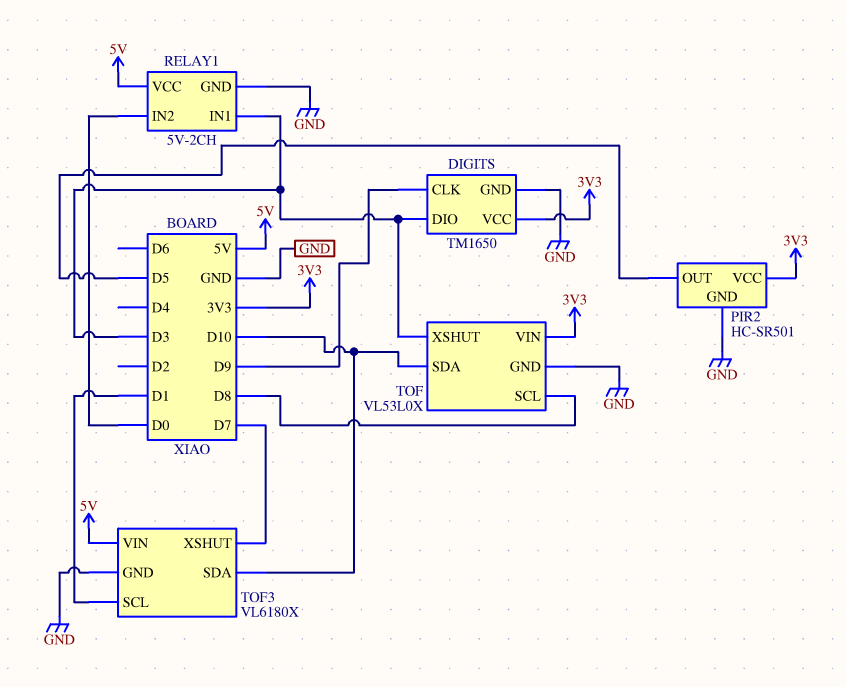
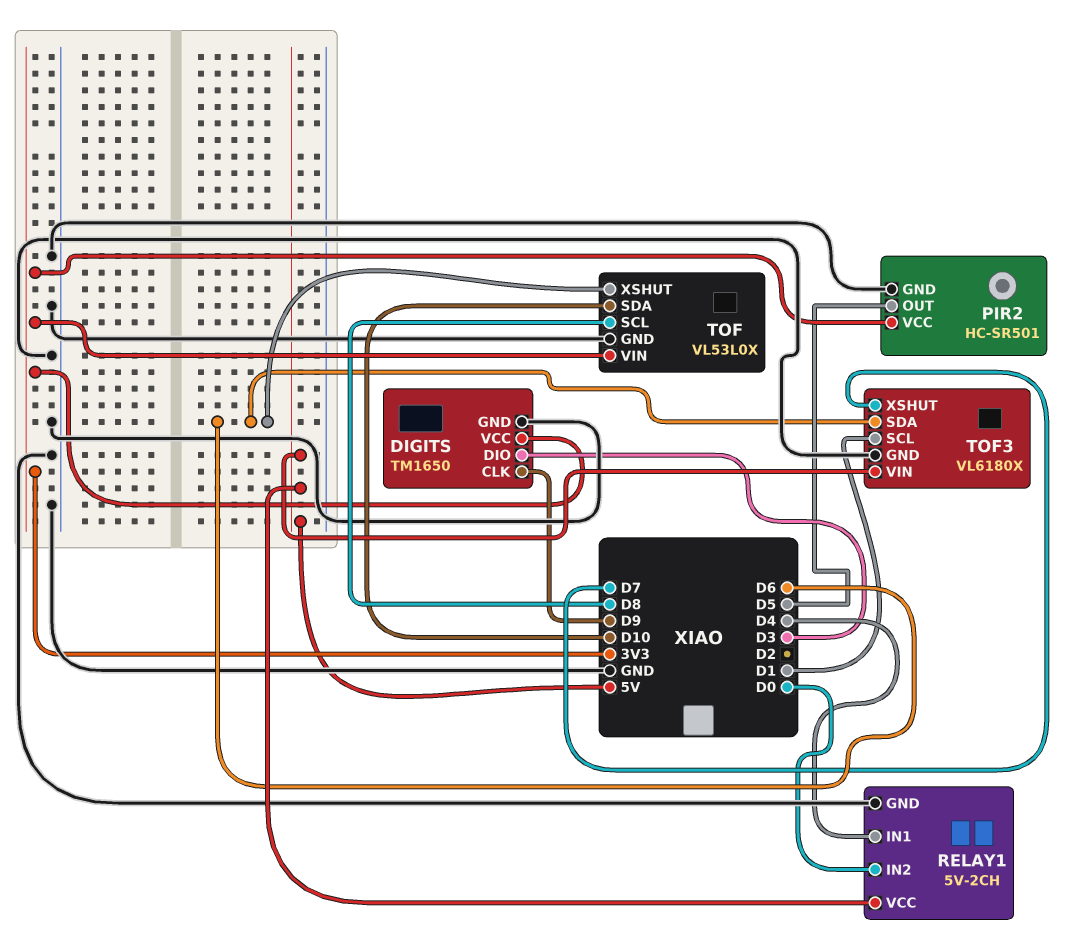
RELAY1 pin IN1: D3 -> D4
TOF pin XSHUT: D3 -> D6
TOF3 pin SDA: D10 -> D6

